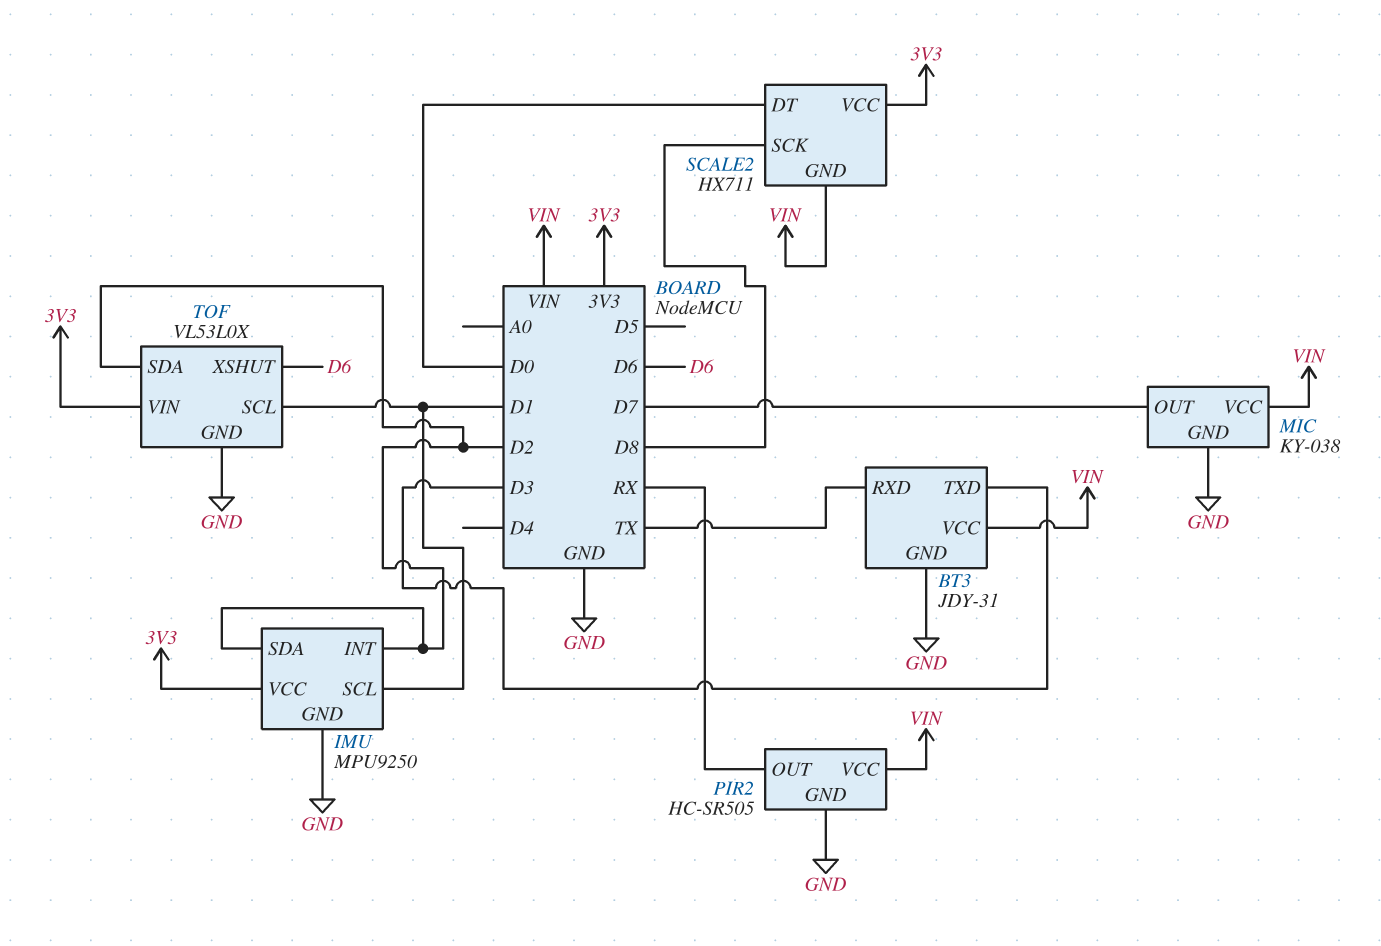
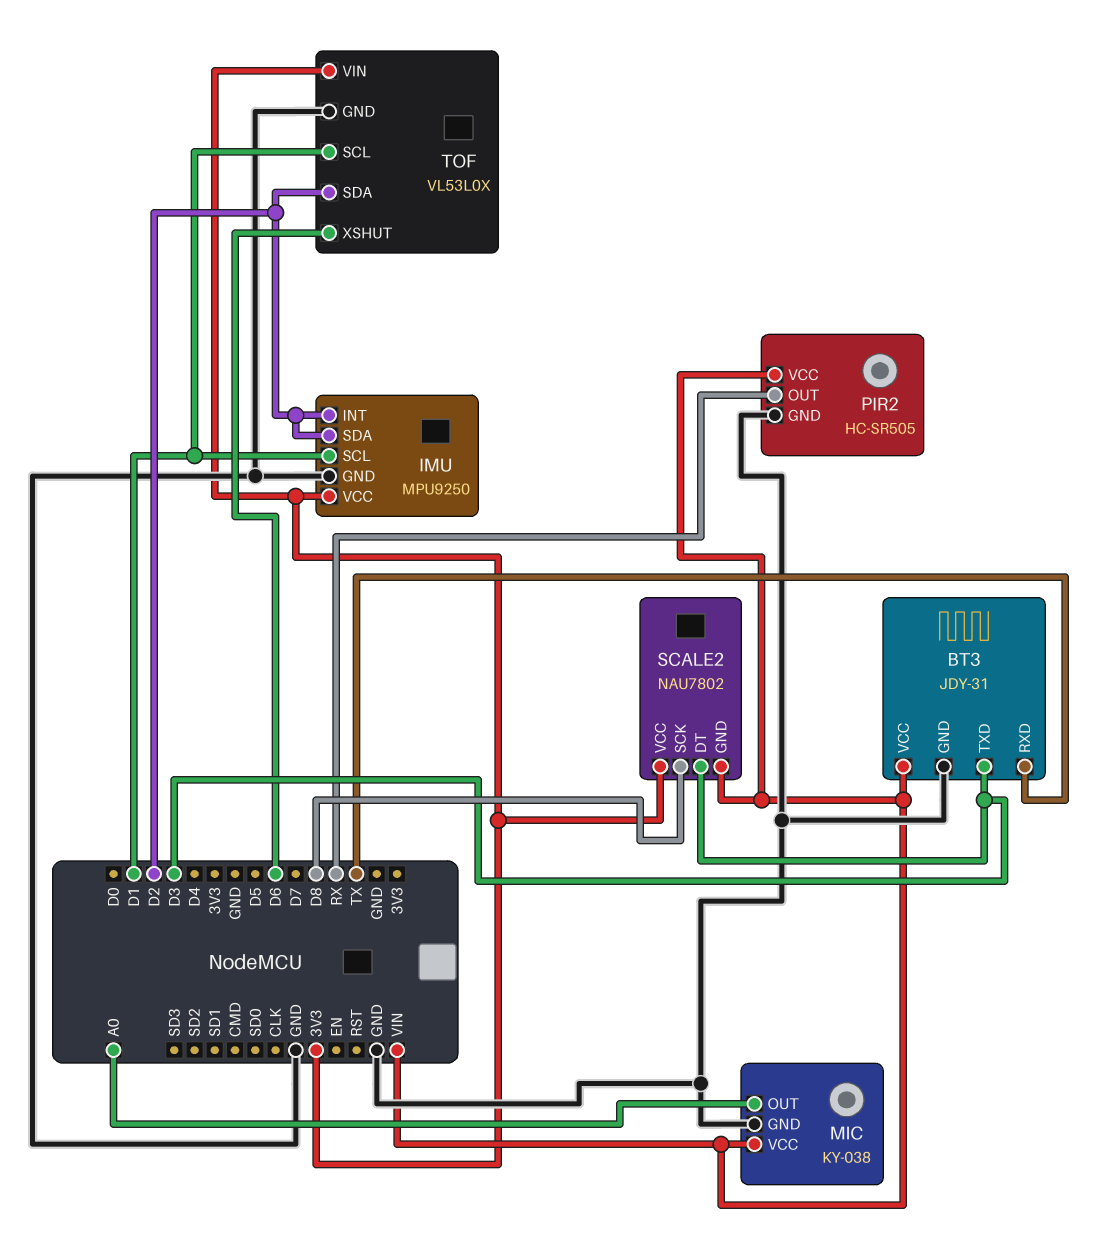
MIC pin OUT: D7 -> A0
SCALE2: HX711 -> NAU7802
SCALE2 pin DT: D0 -> D3

